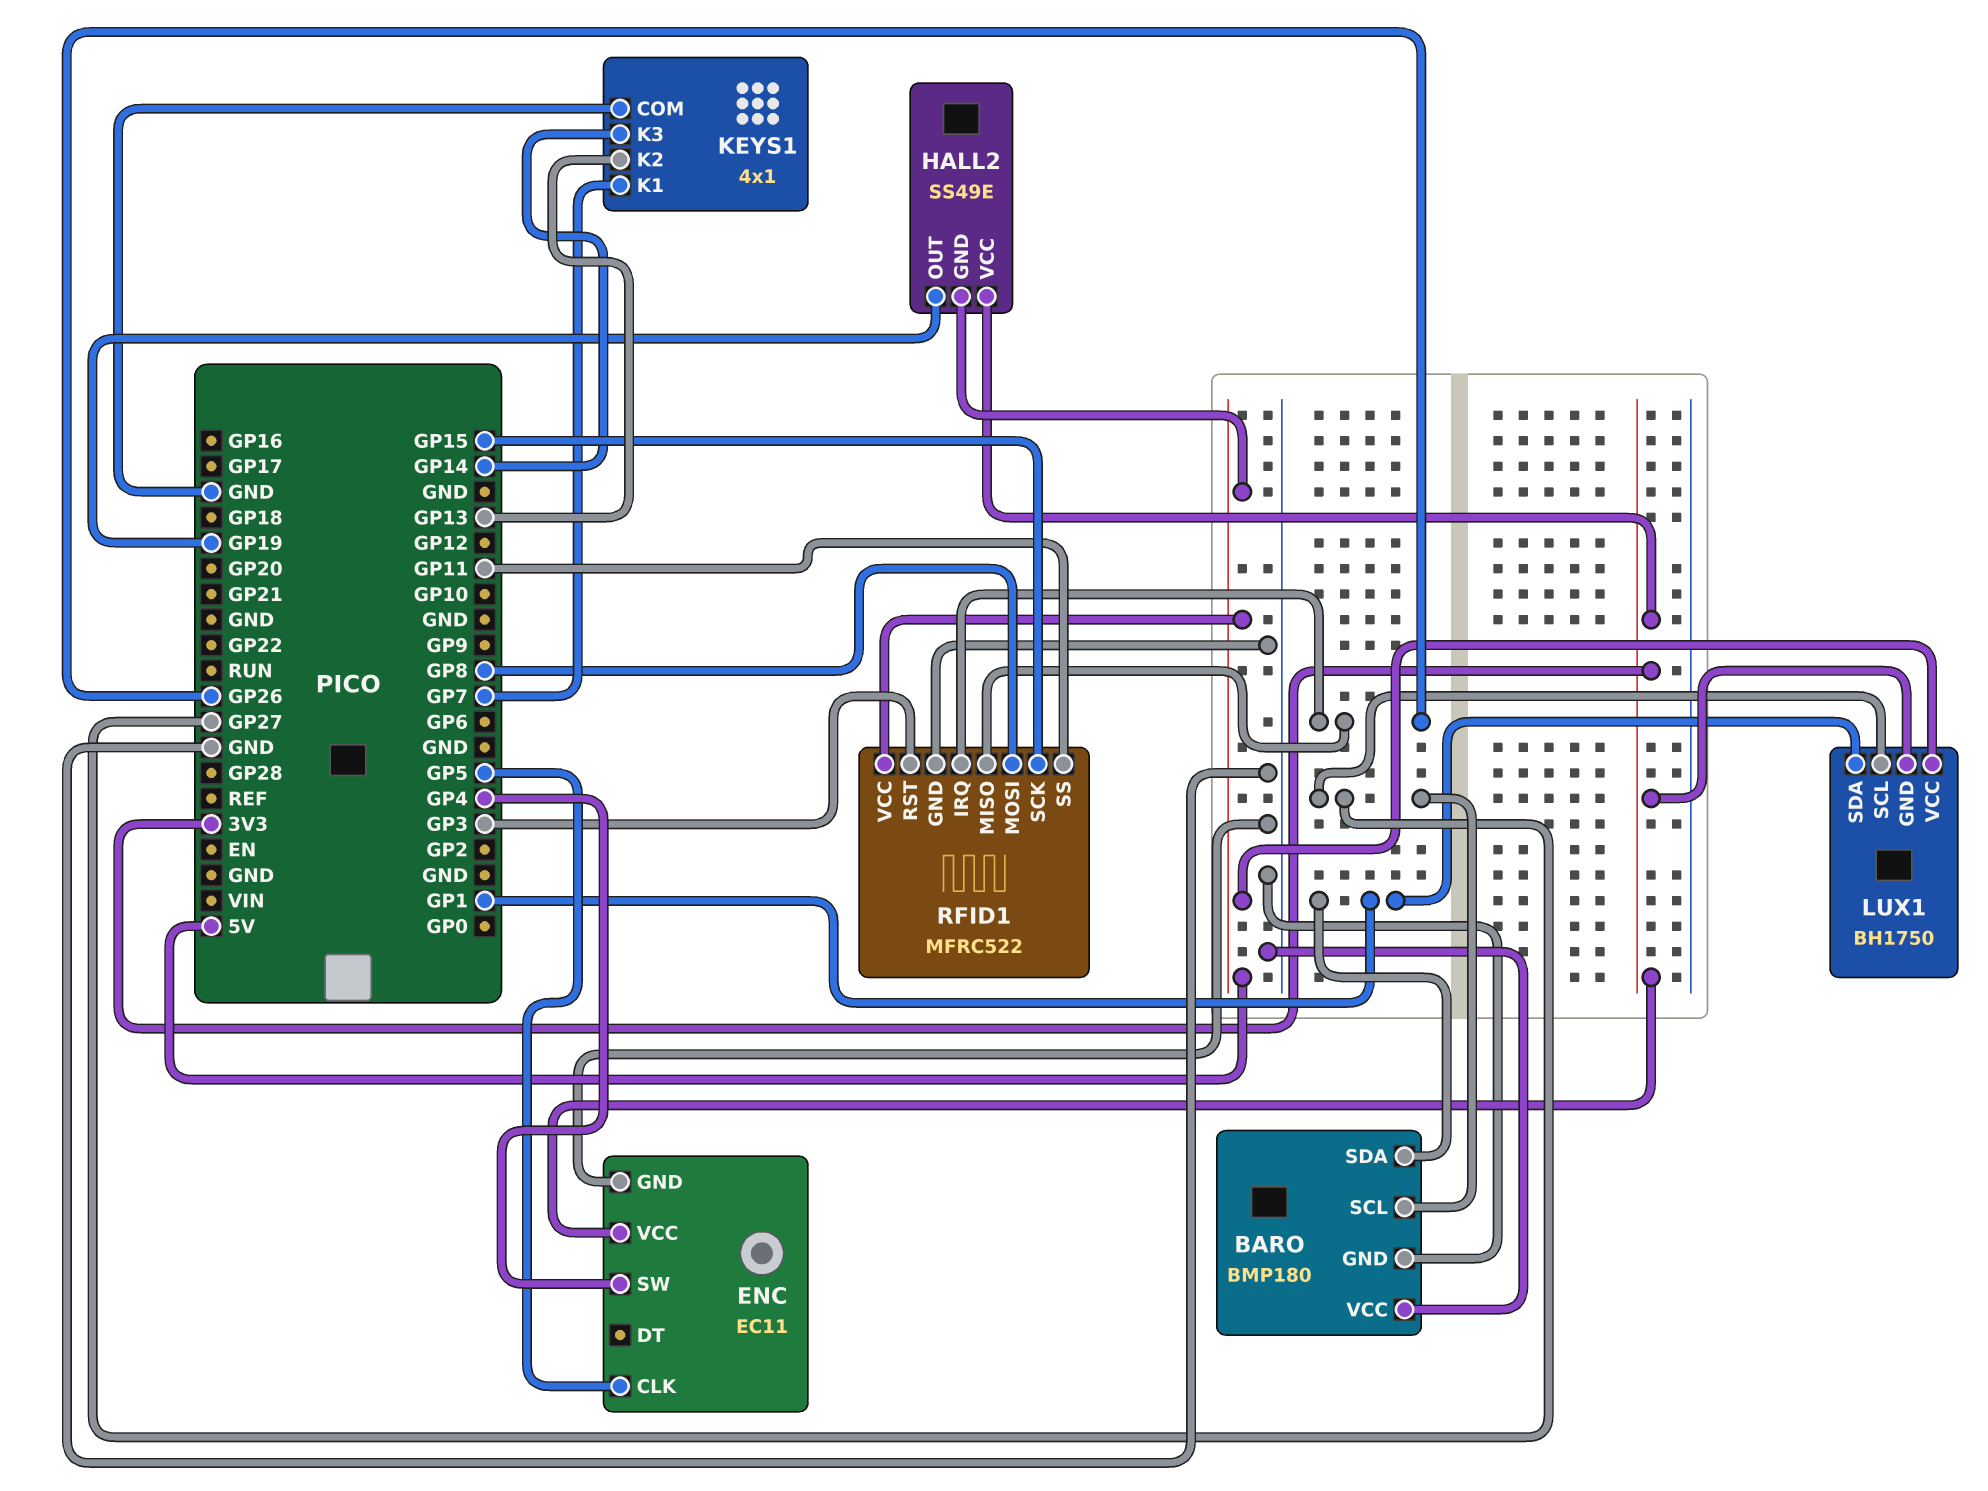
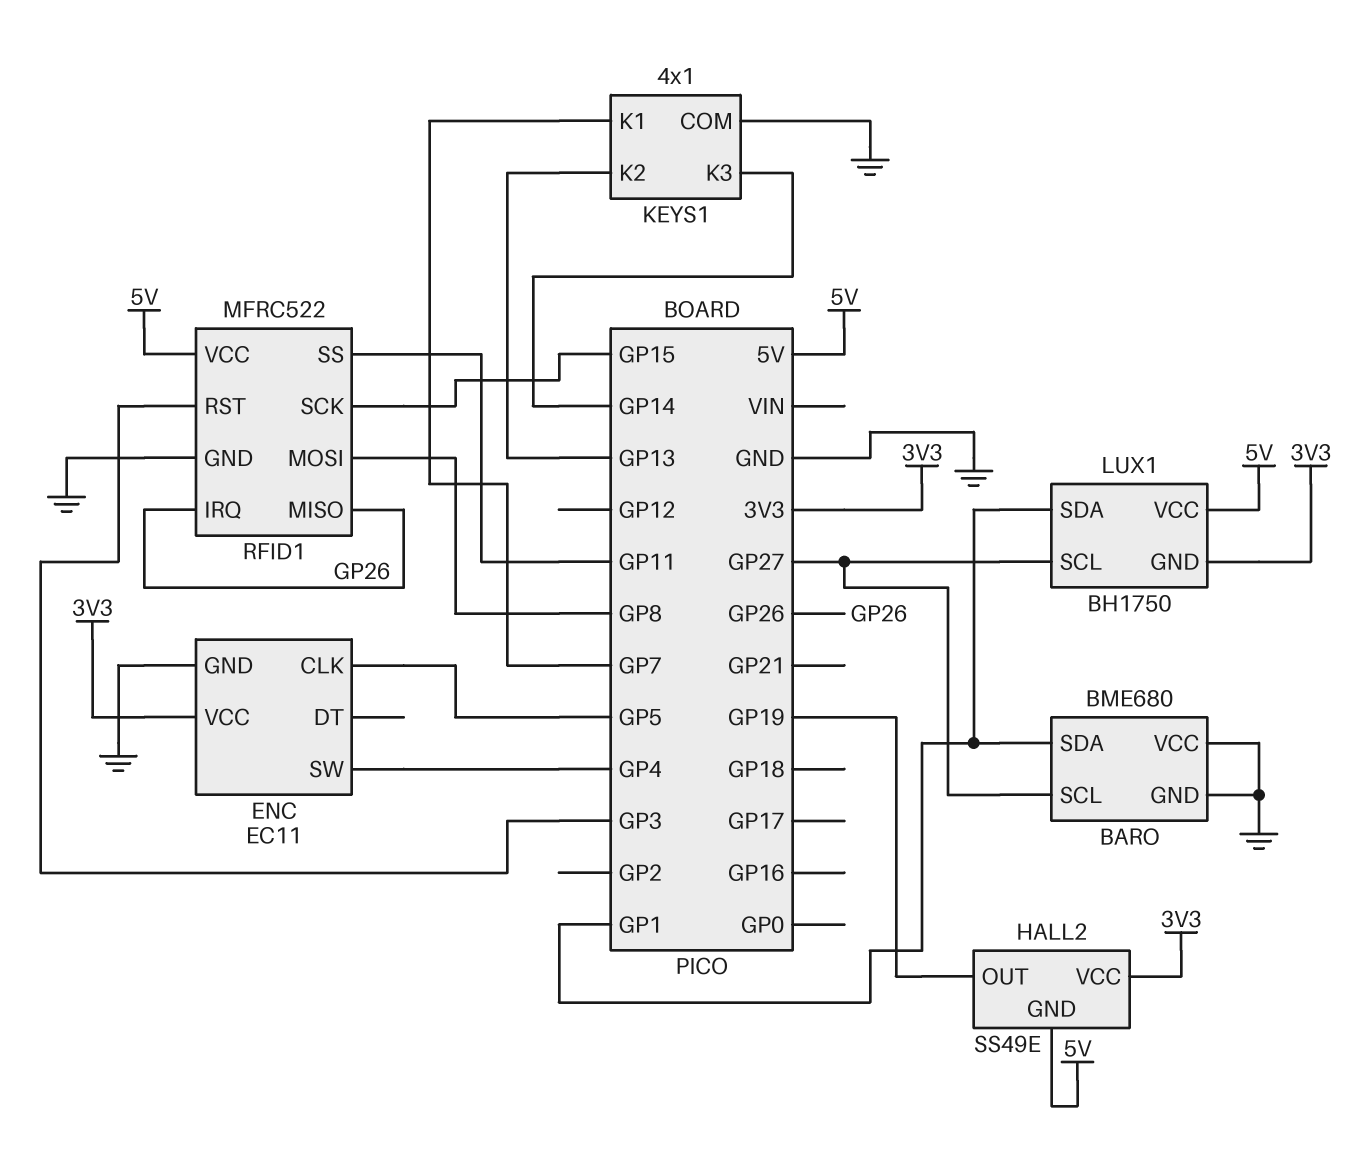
BARO: BMP180 -> BME680

